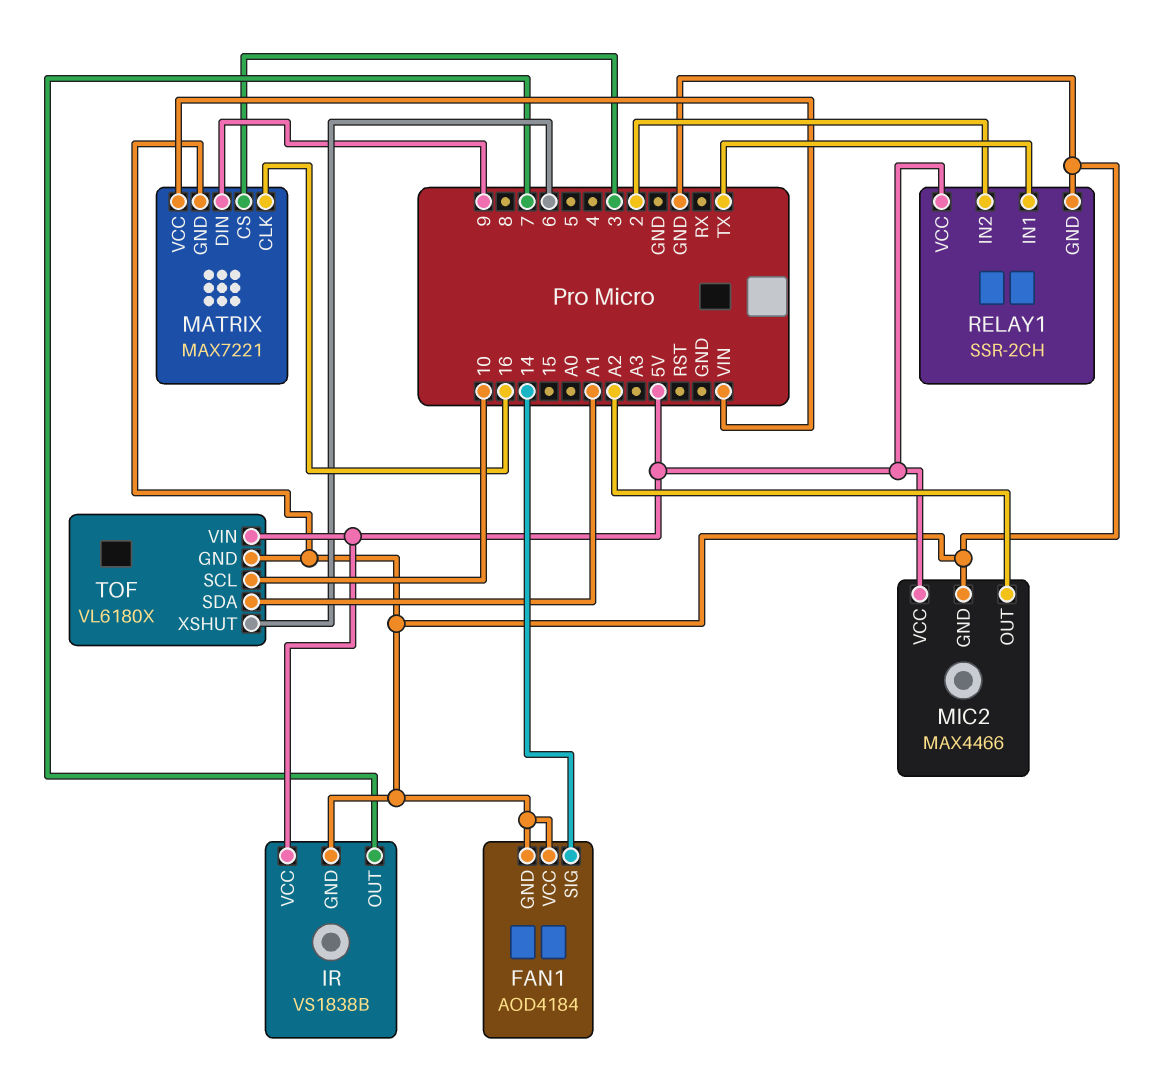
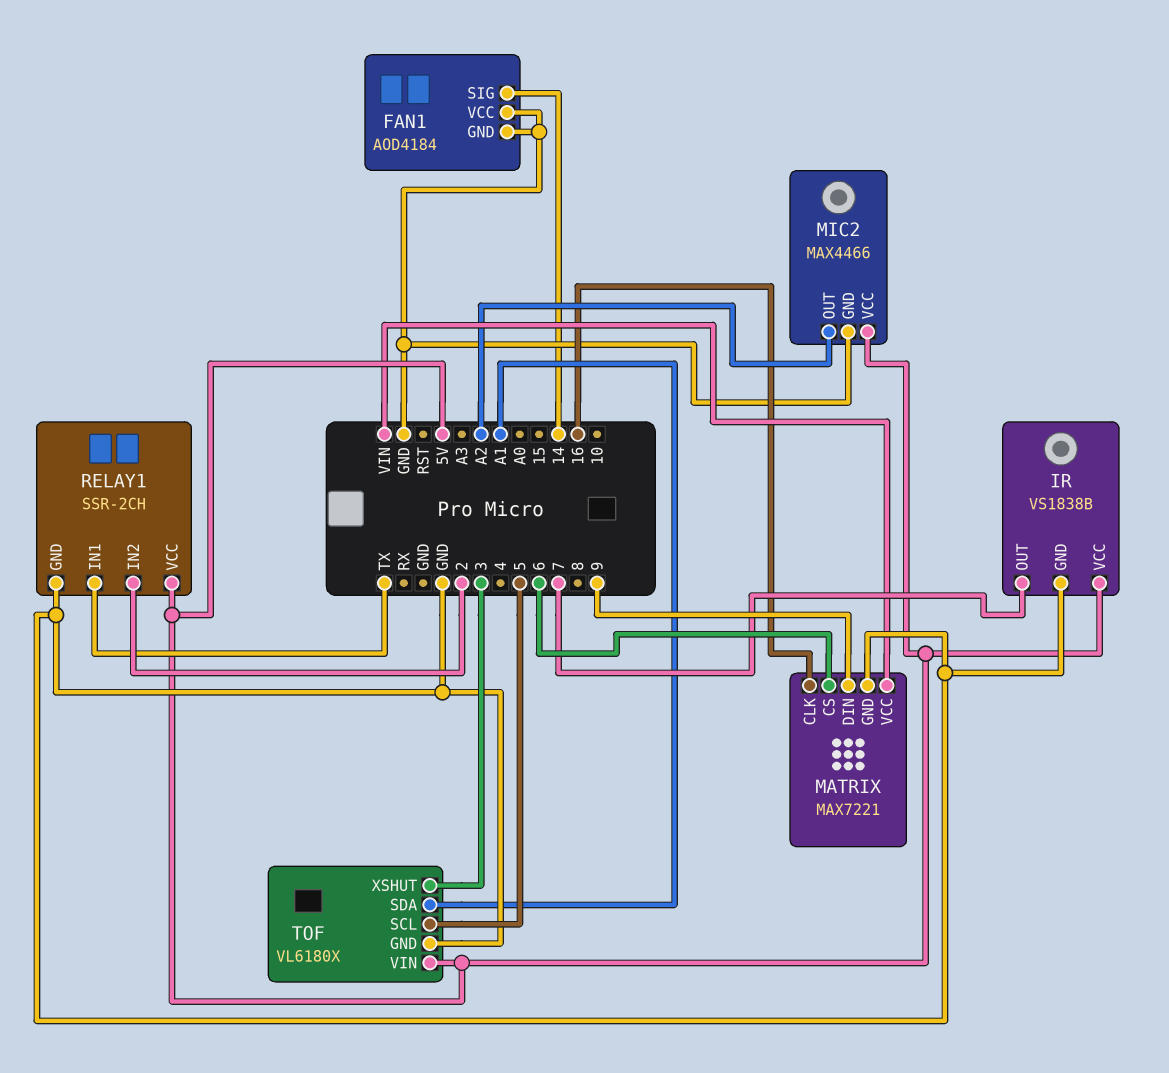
MATRIX pin CS: 3 -> 6
TOF pin SCL: 10 -> 5
TOF pin XSHUT: 6 -> 3

